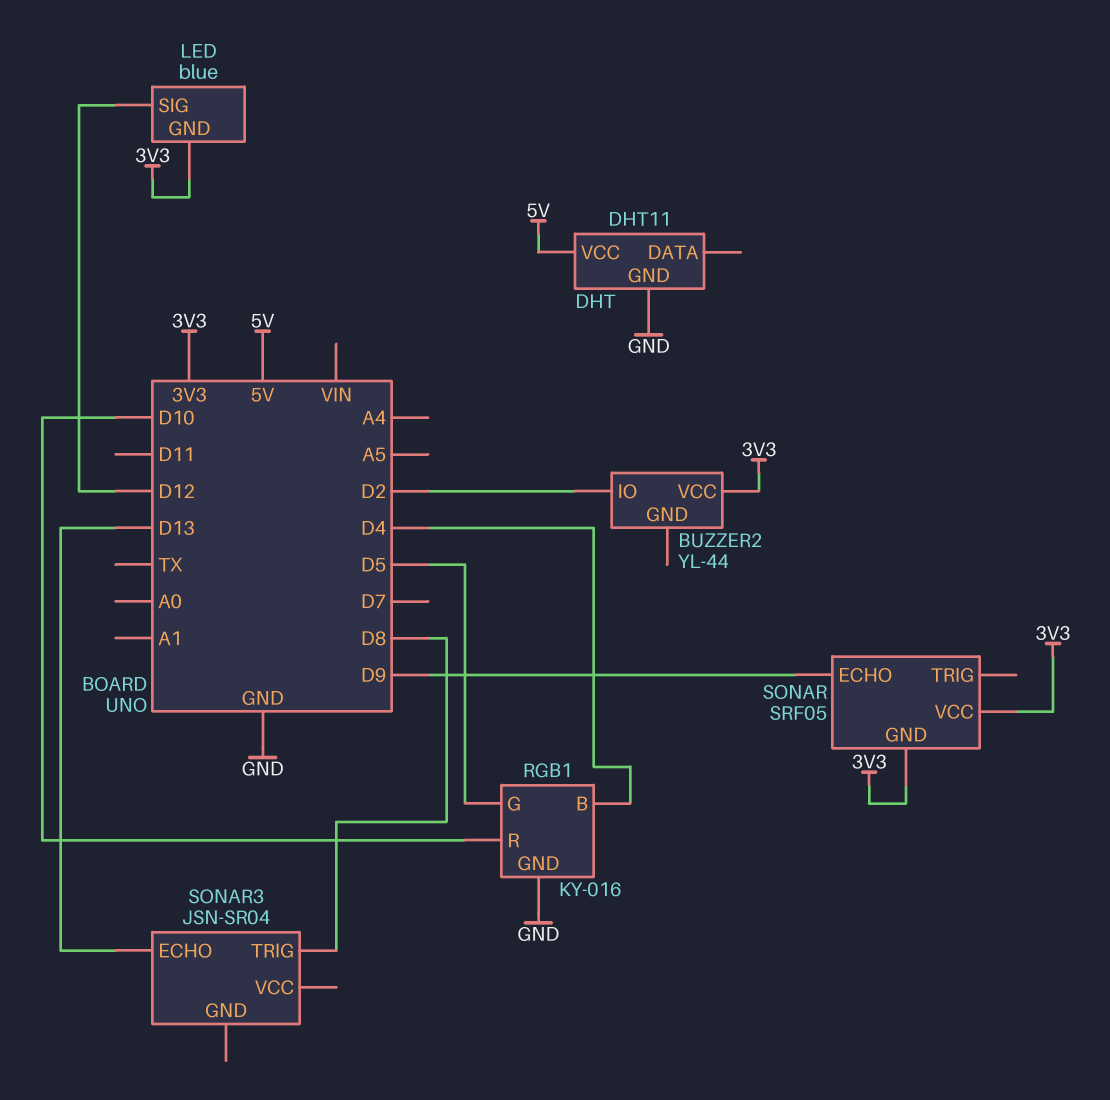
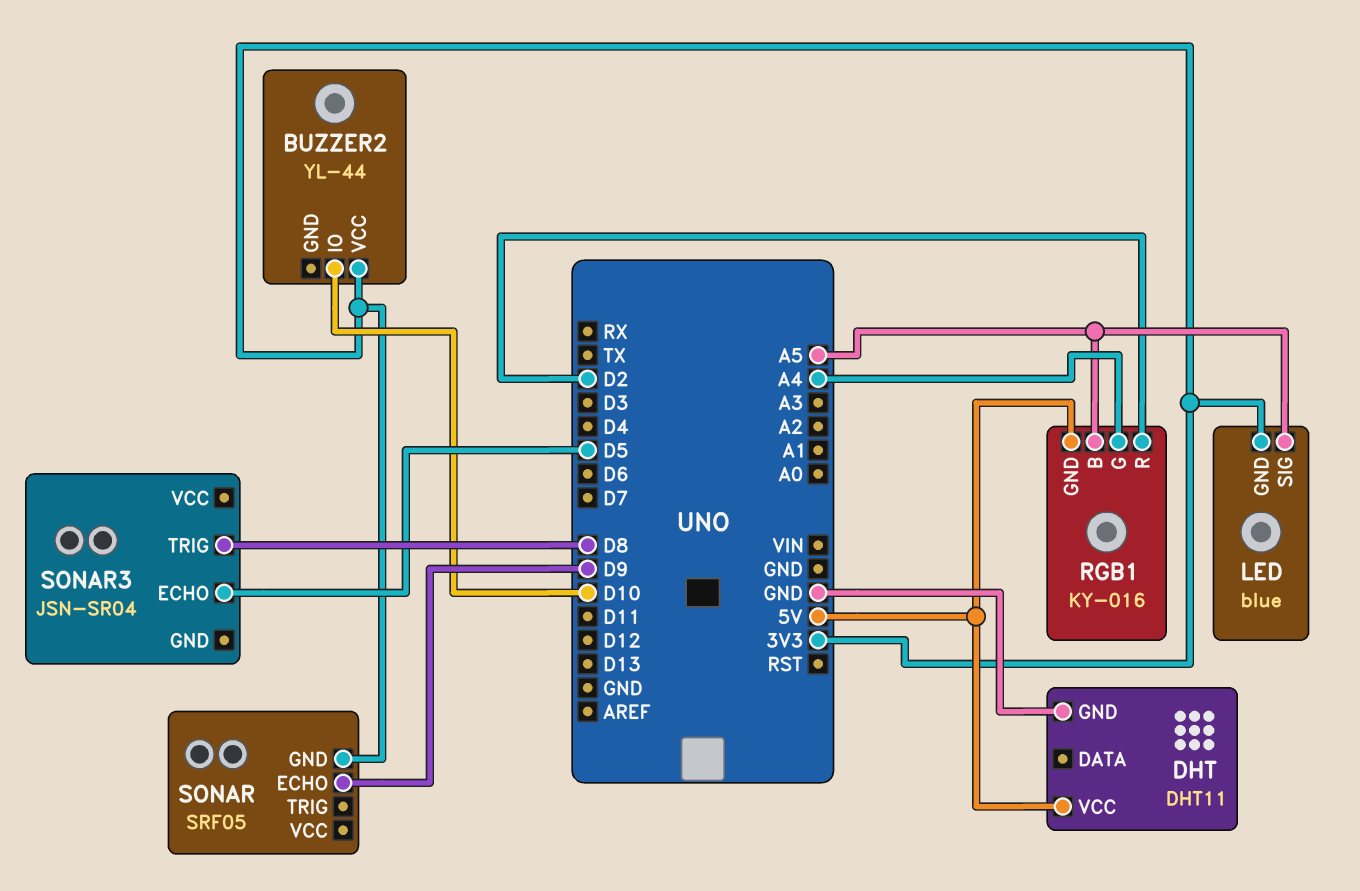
BUZZER2 pin IO: D2 -> D10
LED pin SIG: D12 -> A5
RGB1 pin B: D4 -> A5
RGB1 pin G: D5 -> A4
RGB1 pin GND: GND -> 5V
RGB1 pin R: D10 -> D2
SONAR pin VCC: 3V3 -> none
SONAR3 pin ECHO: D13 -> D5

